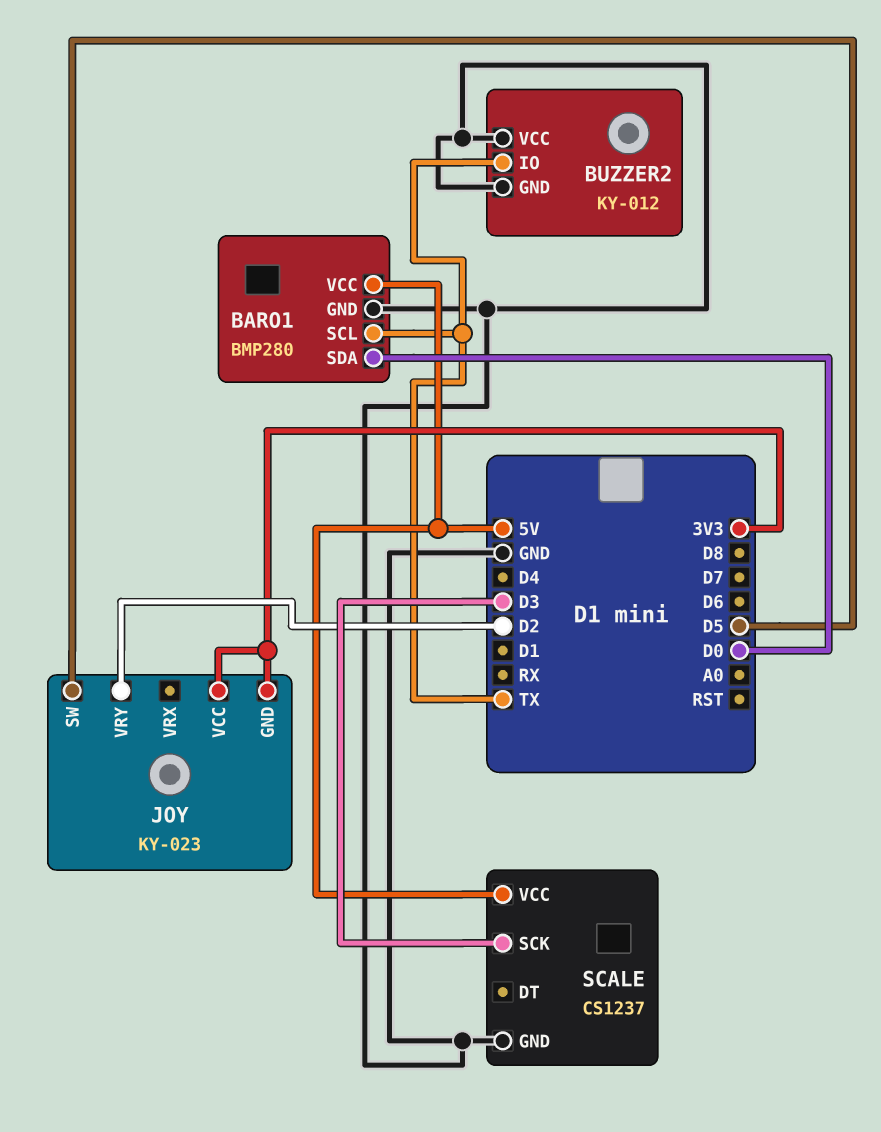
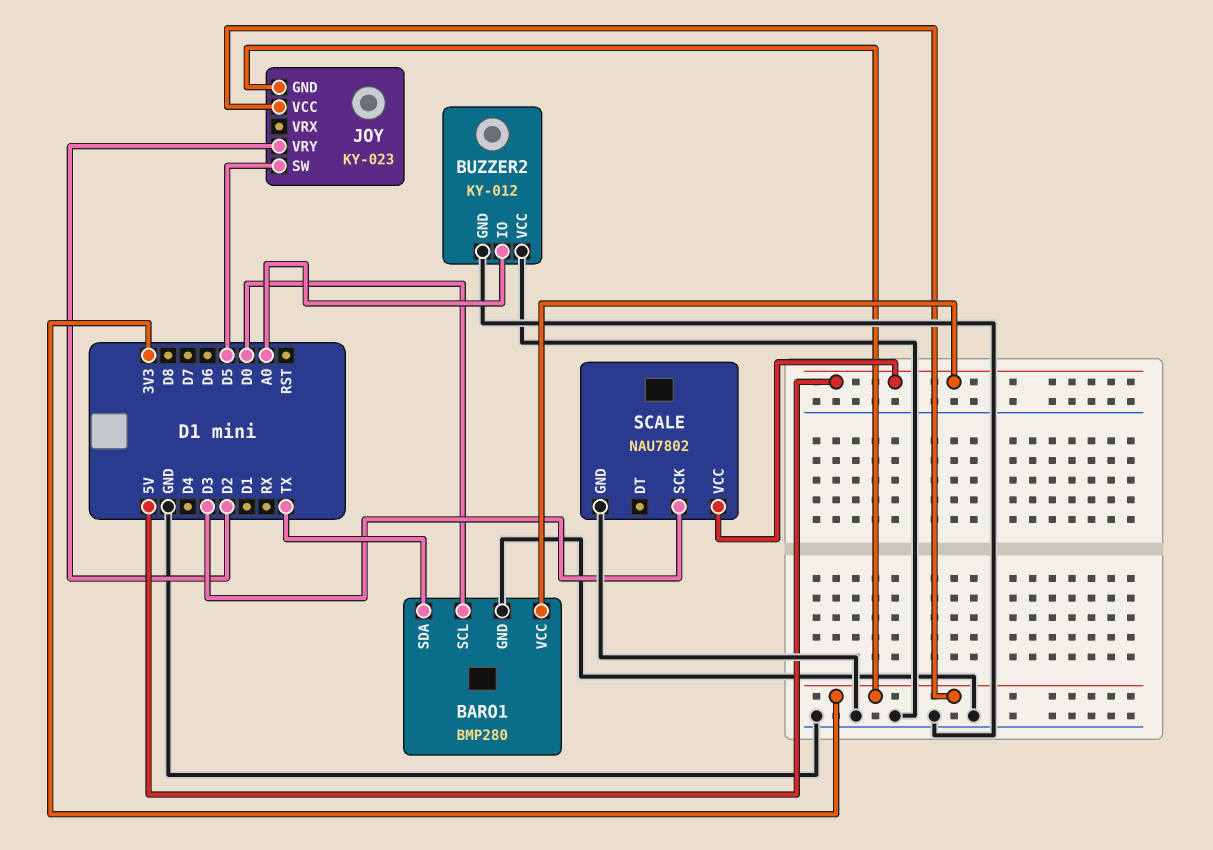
BARO1 pin SCL: TX -> D0
BARO1 pin SDA: D0 -> TX
BUZZER2 pin IO: TX -> A0
SCALE: CS1237 -> NAU7802

